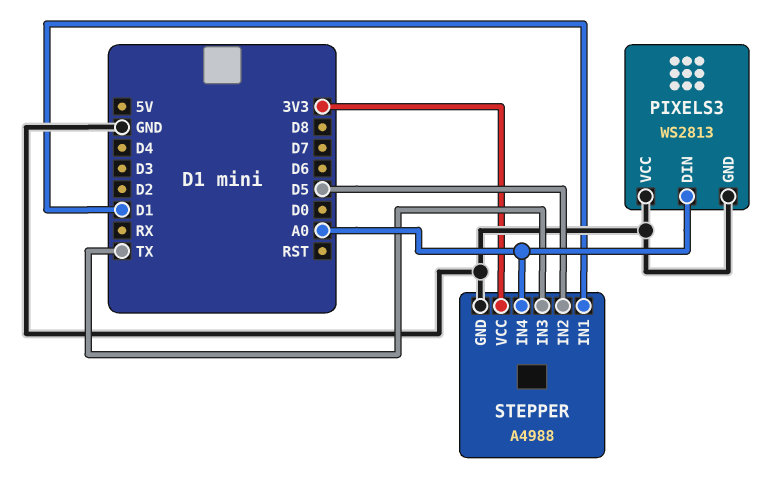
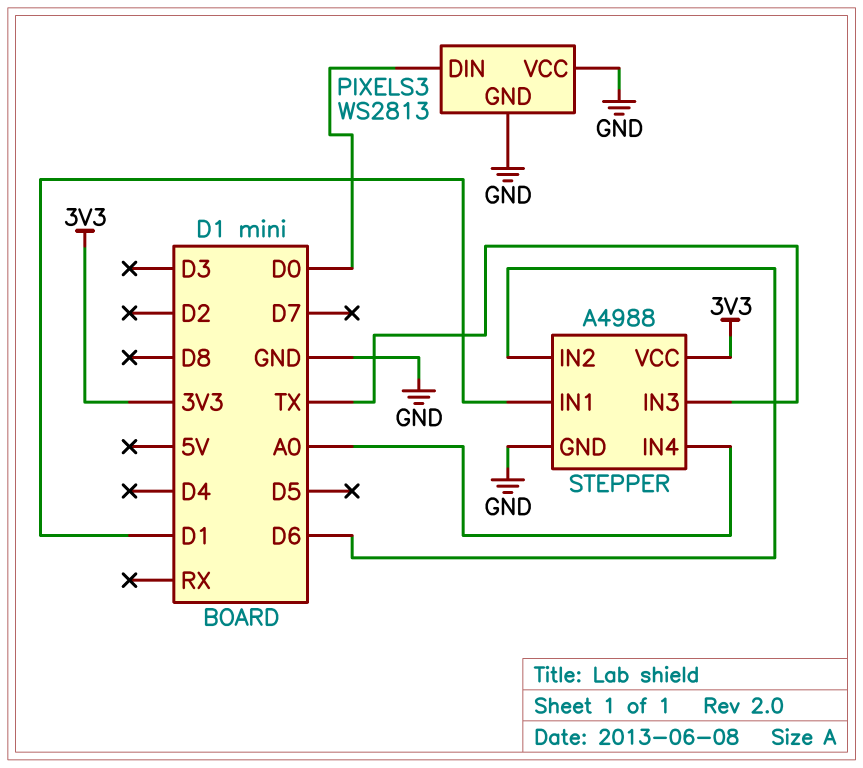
PIXELS3 pin DIN: A0 -> D0
STEPPER pin IN2: D5 -> D6

